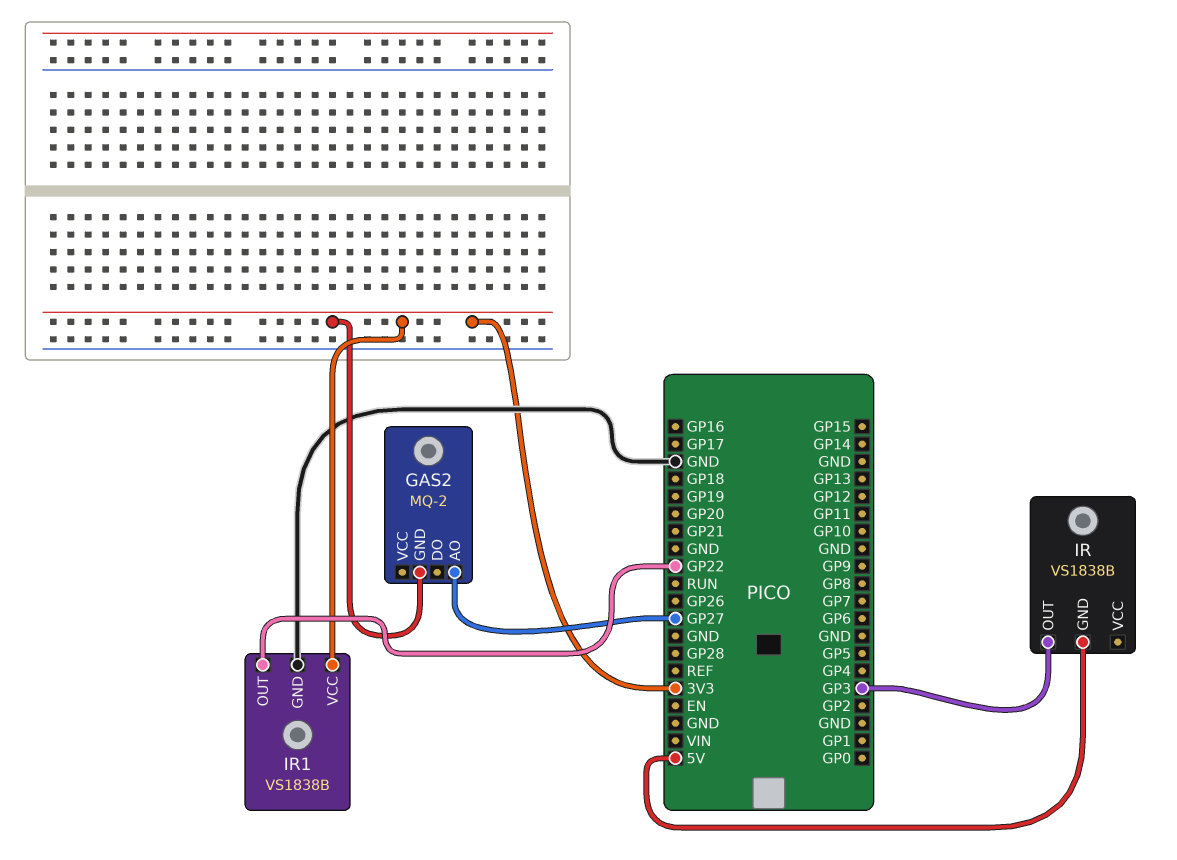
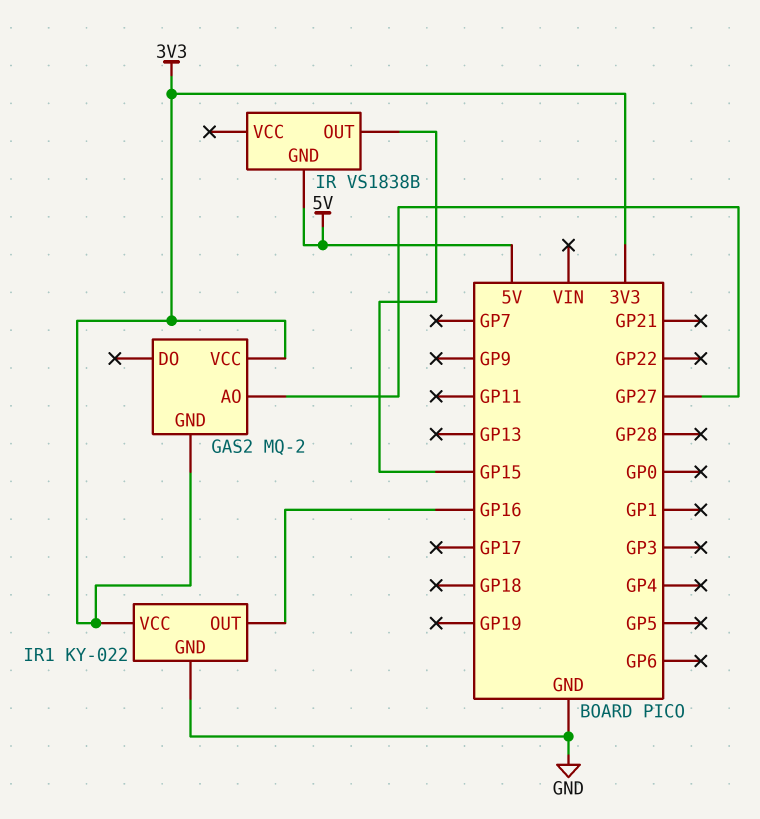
GAS2 pin VCC: none -> 3V3
IR pin OUT: GP3 -> GP15
IR1: VS1838B -> KY-022
IR1 pin OUT: GP22 -> GP16

